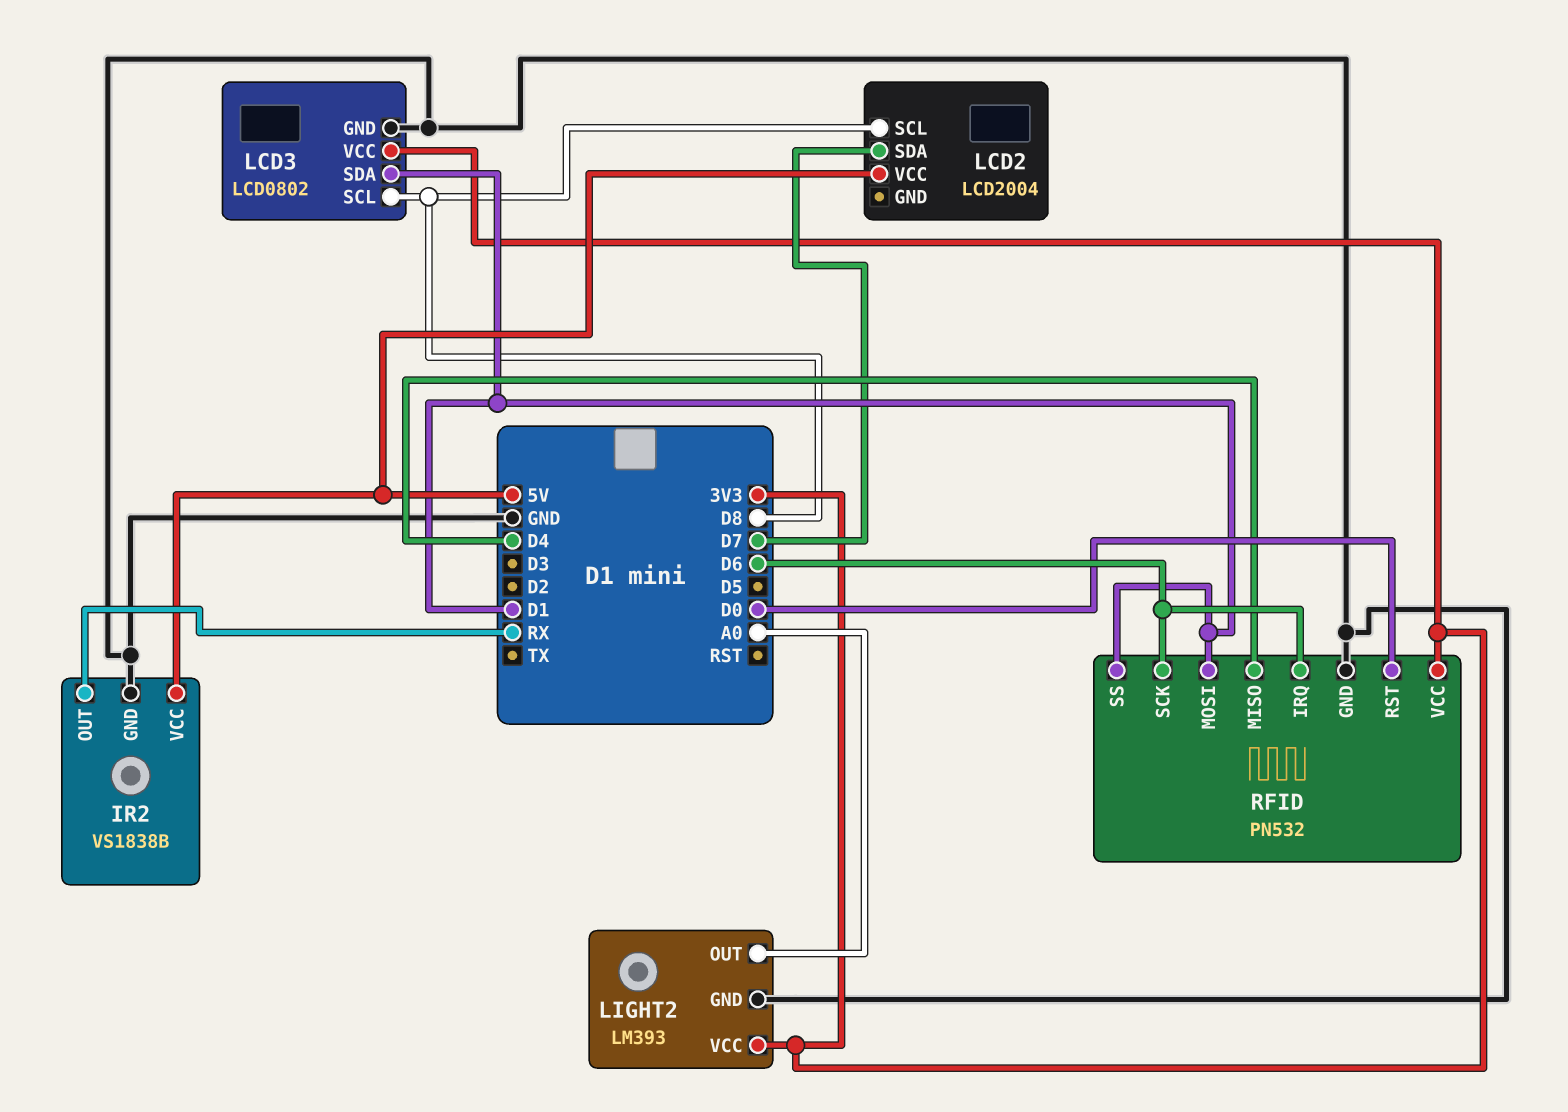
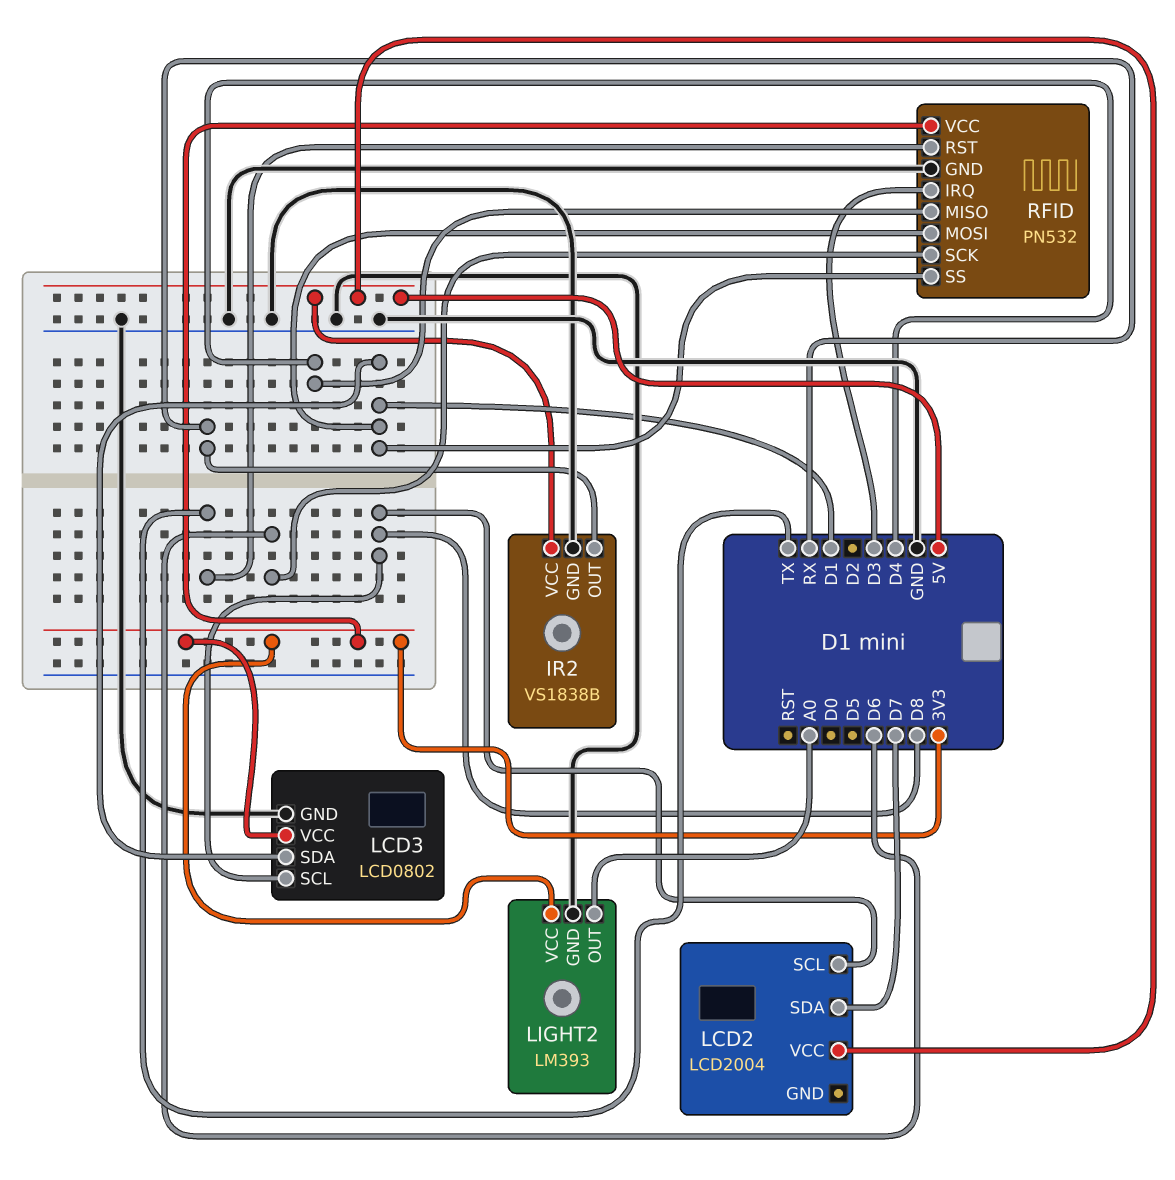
RFID pin IRQ: D6 -> D3
RFID pin RST: D0 -> TX

